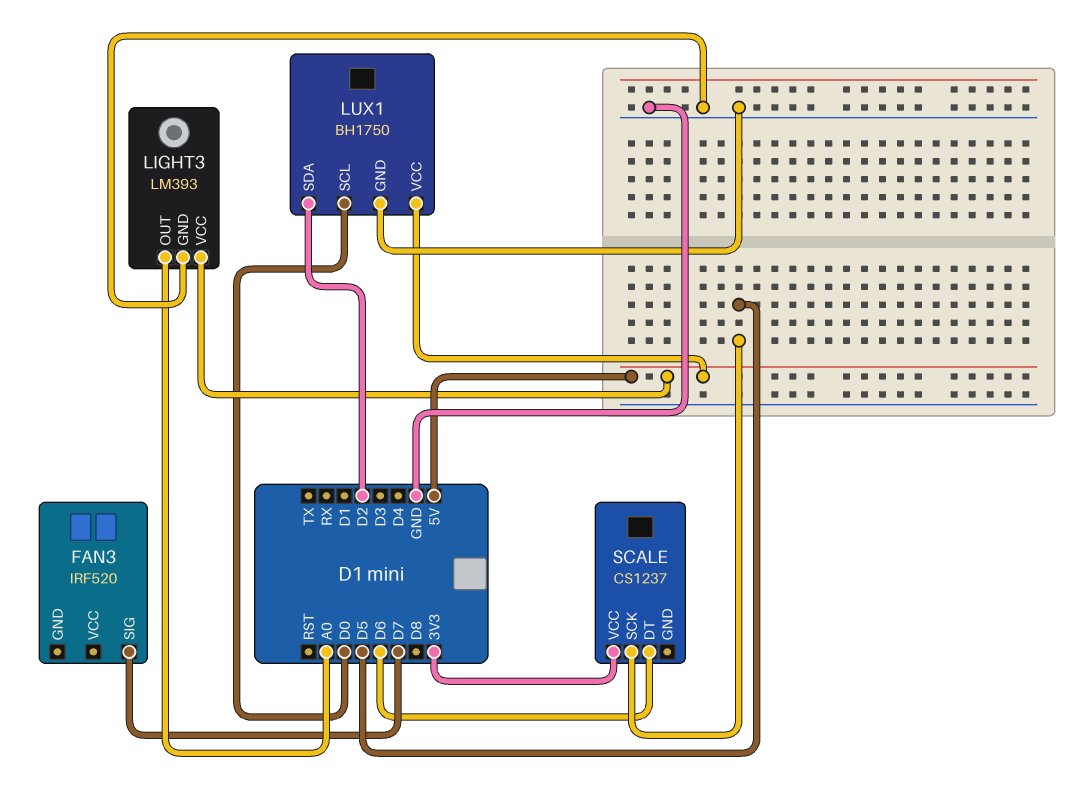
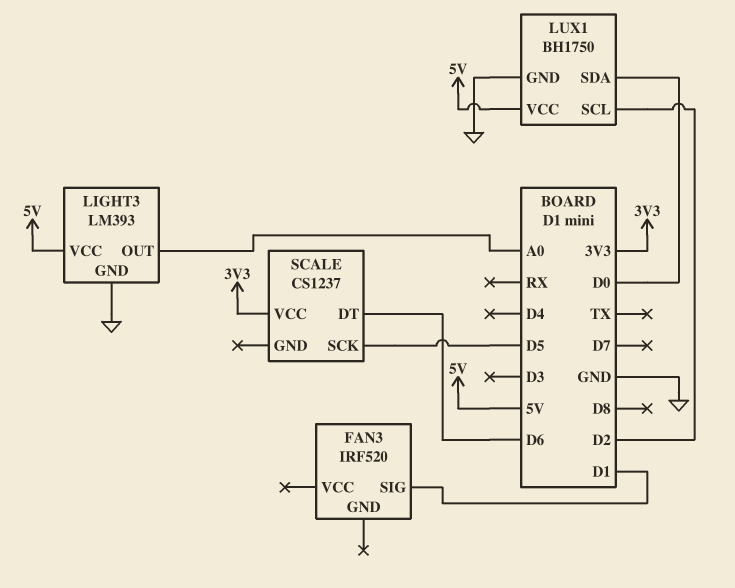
FAN3 pin SIG: D7 -> D1
LUX1 pin SCL: D0 -> D2
LUX1 pin SDA: D2 -> D0

